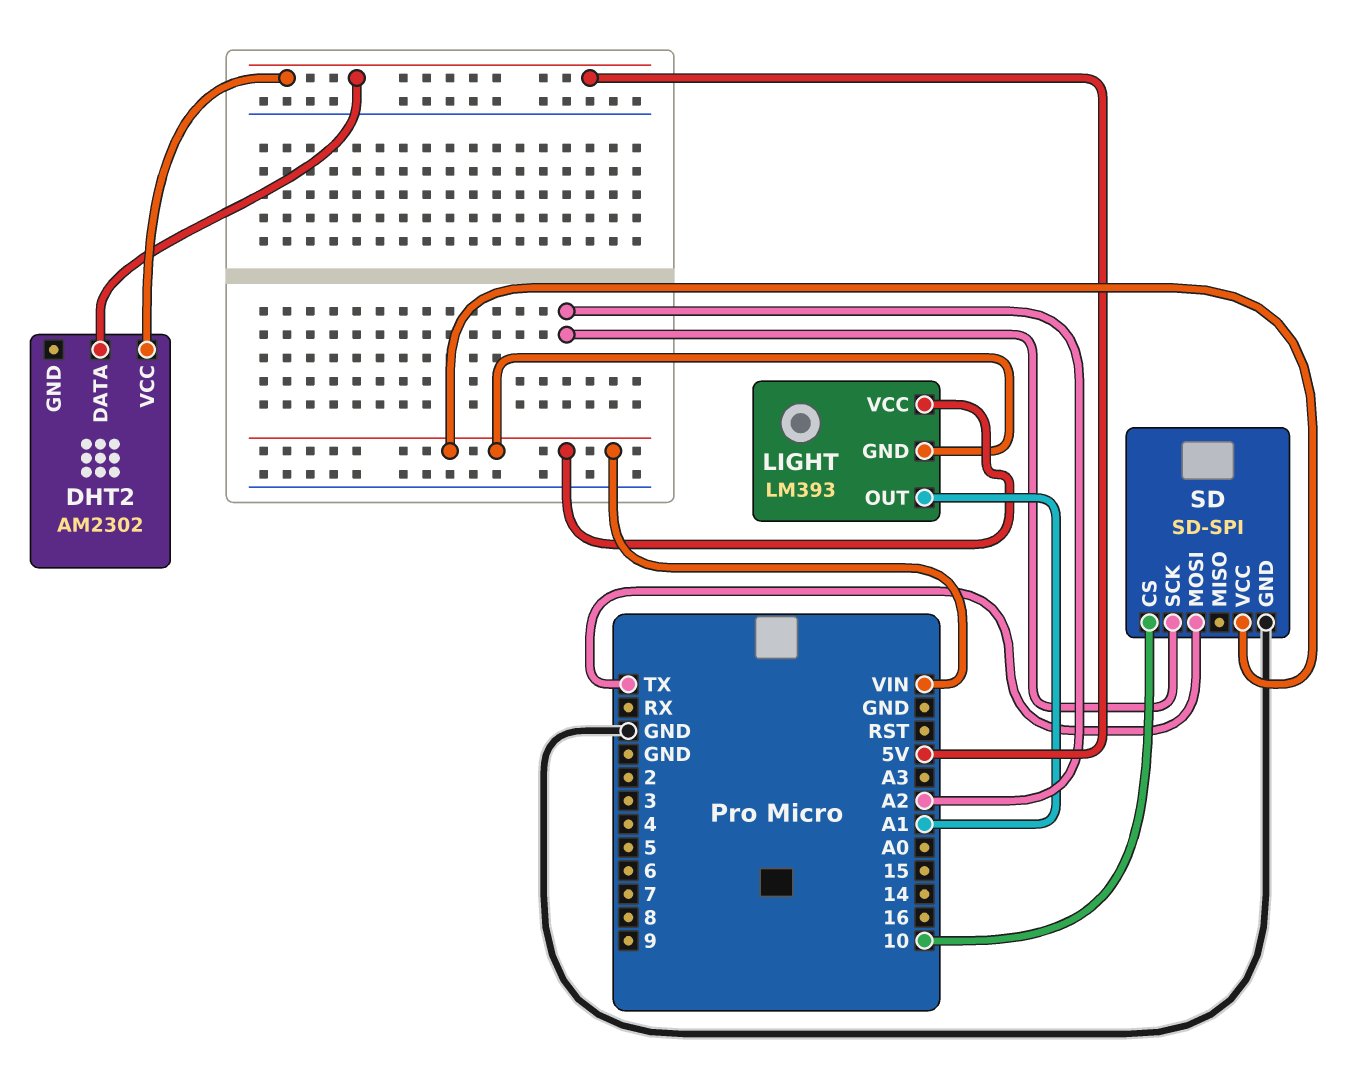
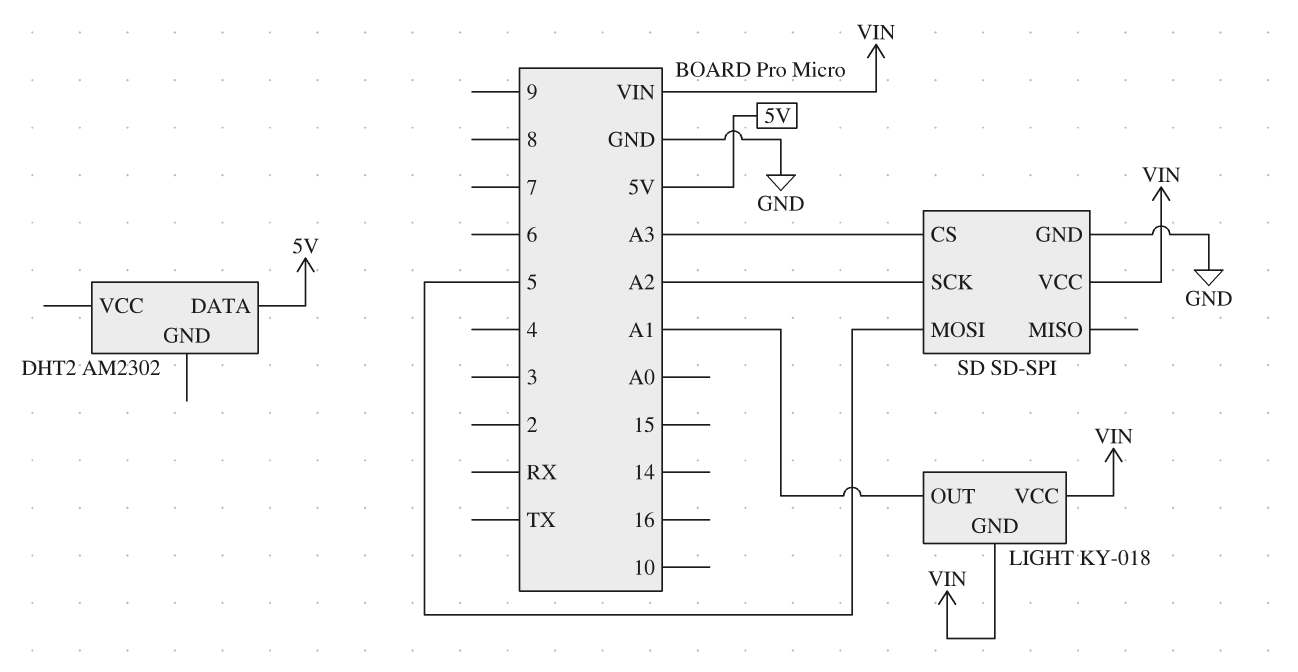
DHT2 pin VCC: 5V -> none
LIGHT: LM393 -> KY-018
SD pin CS: 10 -> A3
SD pin MOSI: TX -> 5

